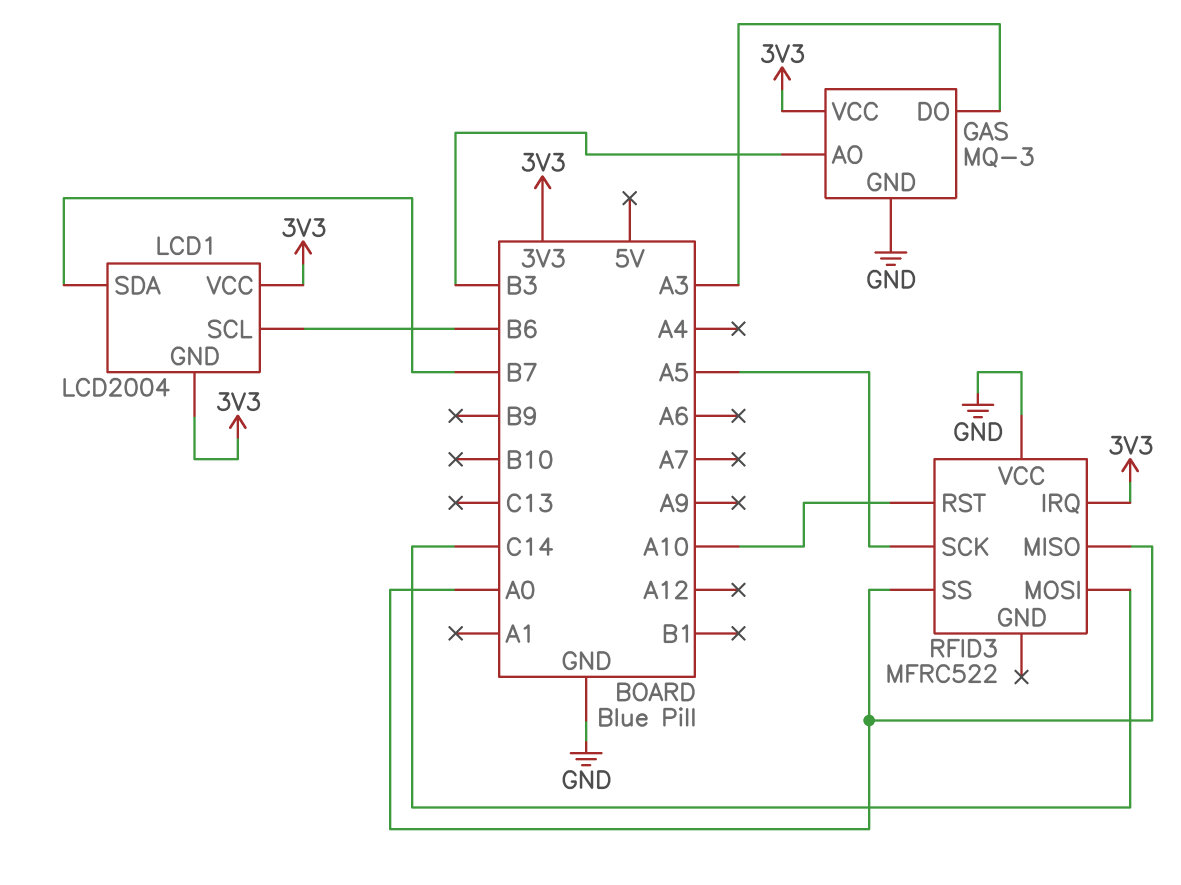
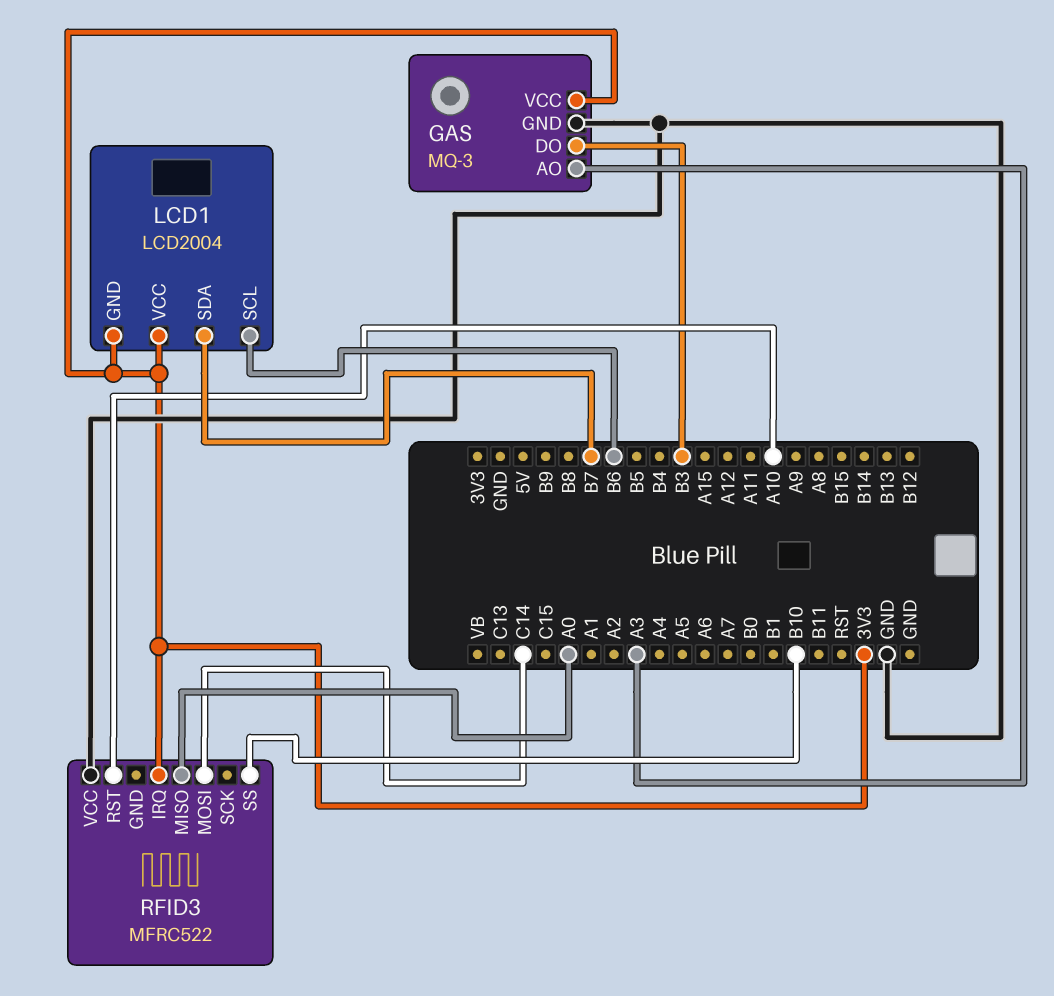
GAS pin AO: B3 -> A3
GAS pin DO: A3 -> B3
RFID3 pin SCK: A5 -> none
RFID3 pin SS: A0 -> B10

